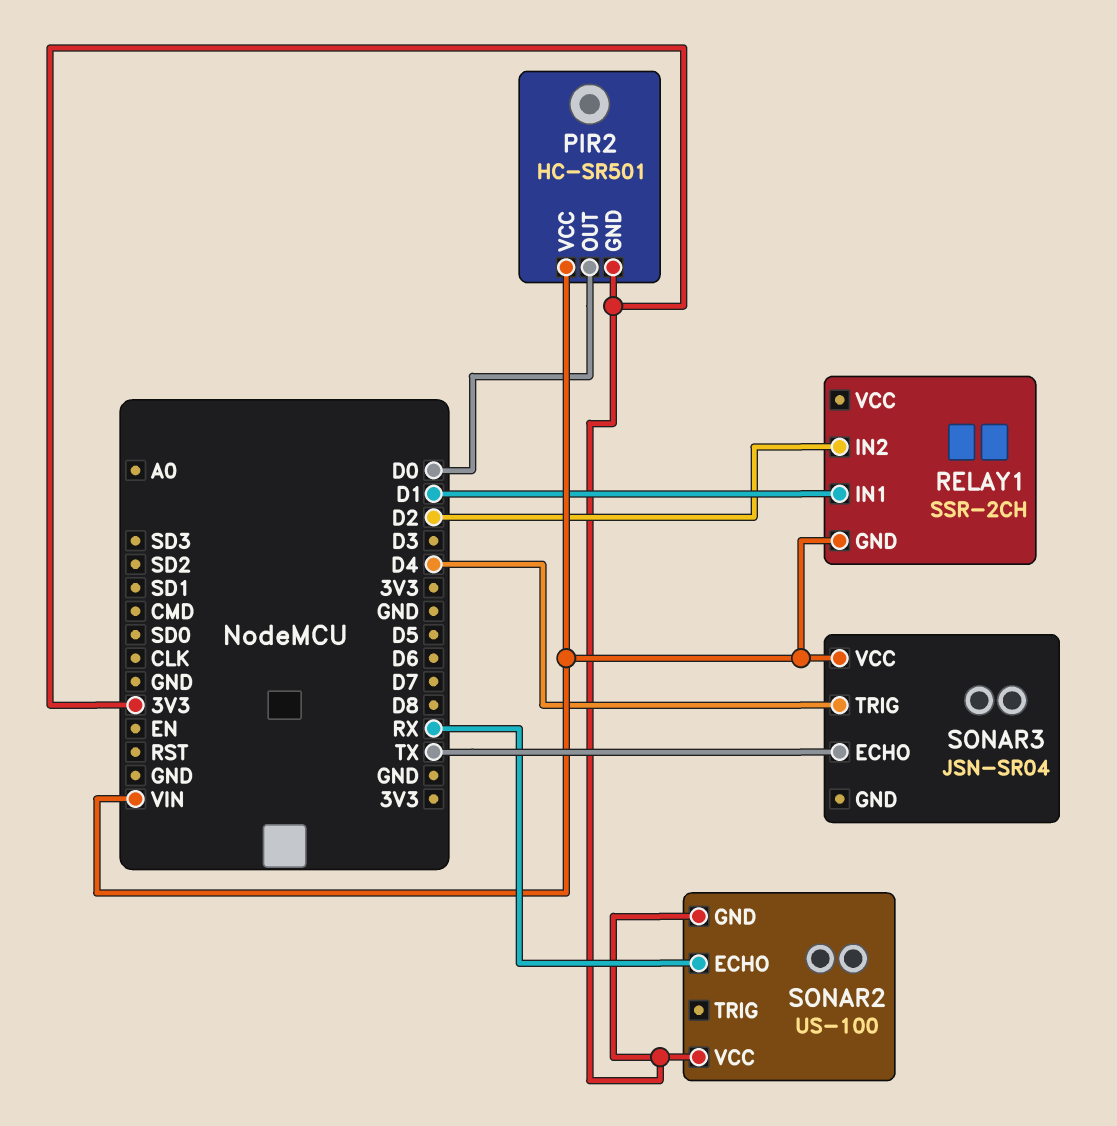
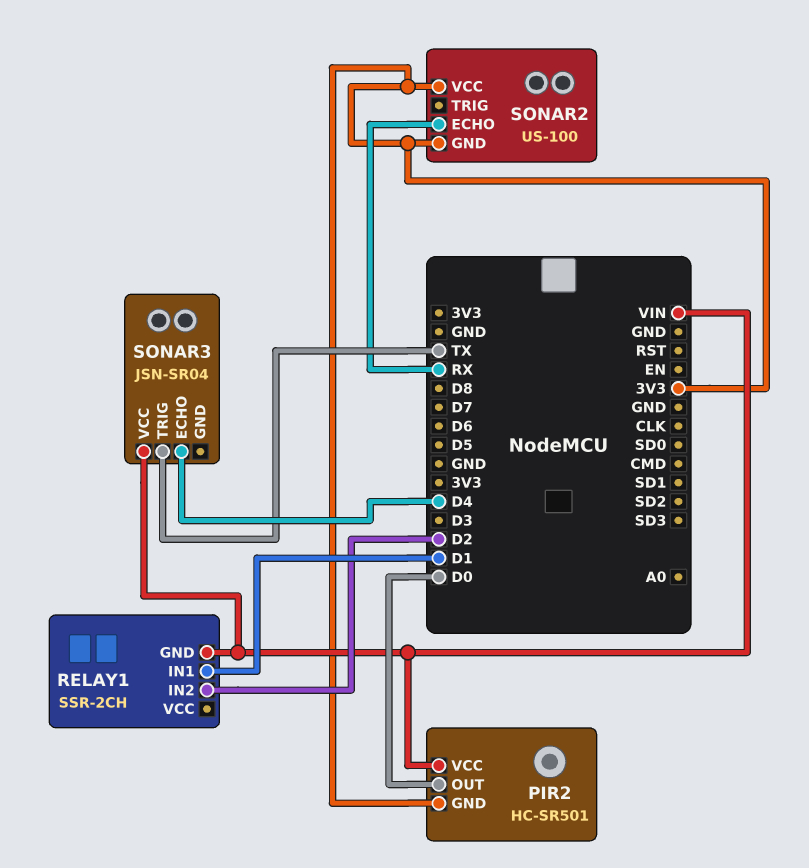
SONAR3 pin ECHO: TX -> D4
SONAR3 pin TRIG: D4 -> TX

